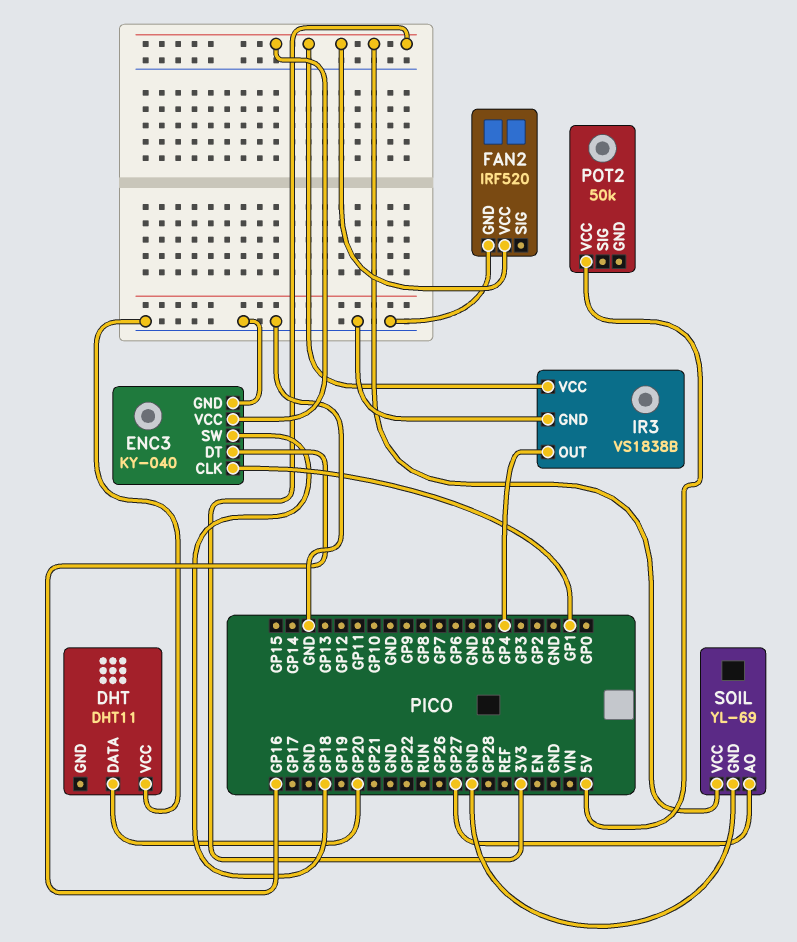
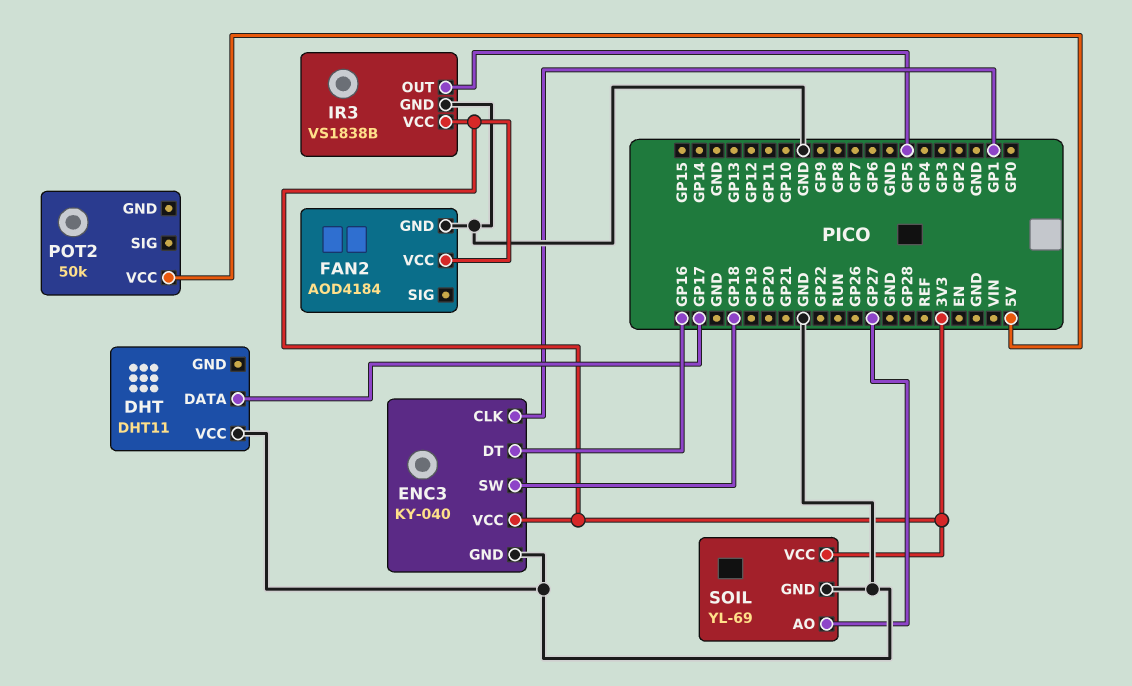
DHT pin DATA: GP20 -> GP17
FAN2: IRF520 -> AOD4184
IR3 pin OUT: GP4 -> GP5

